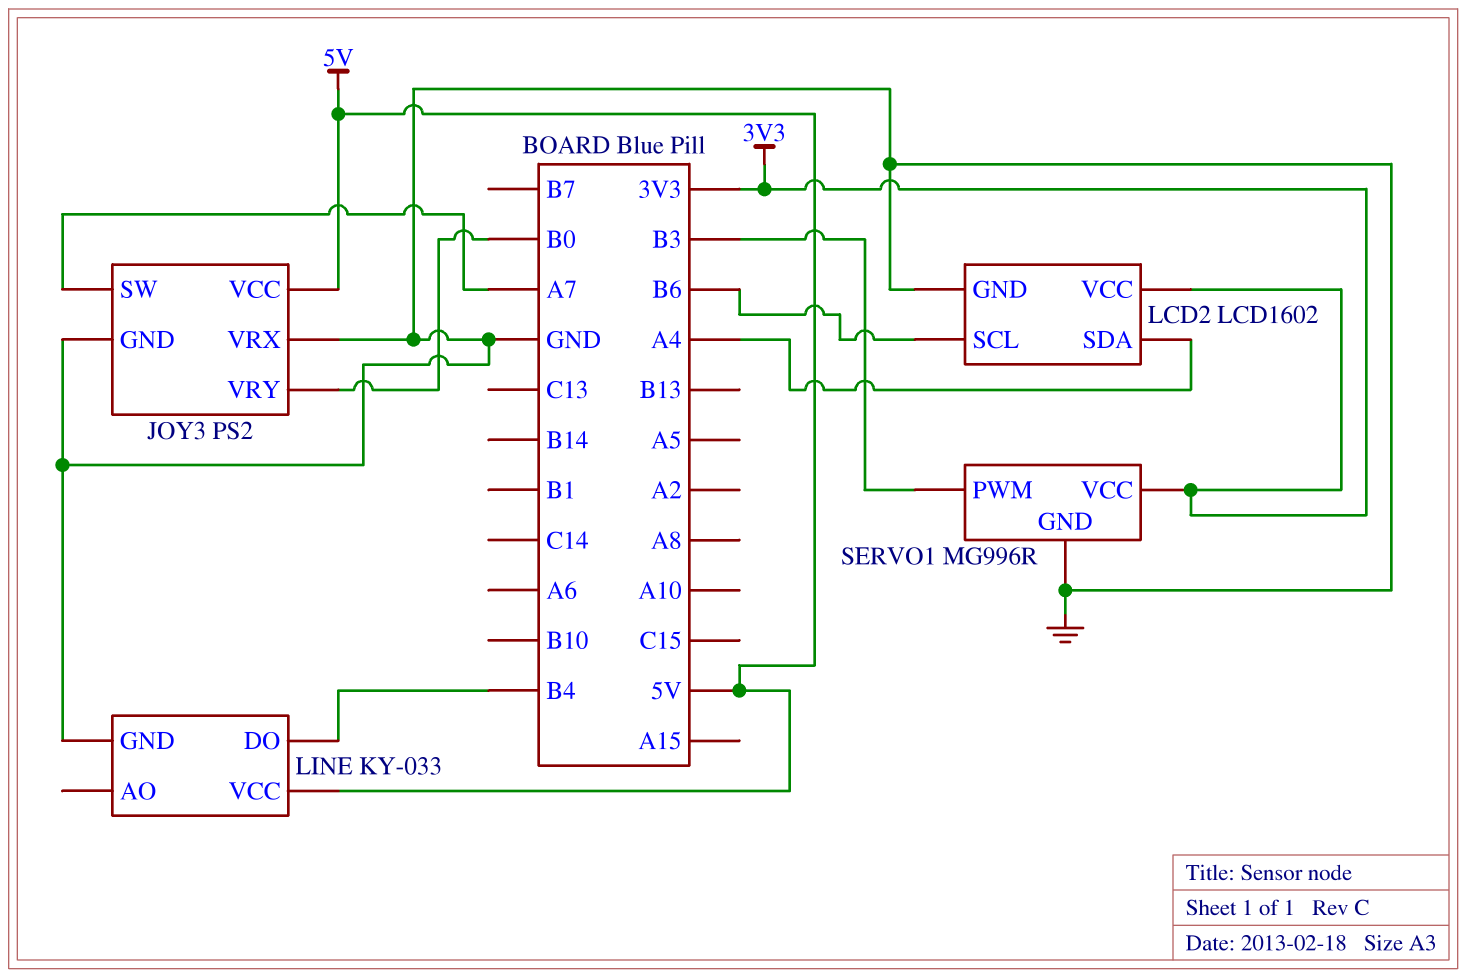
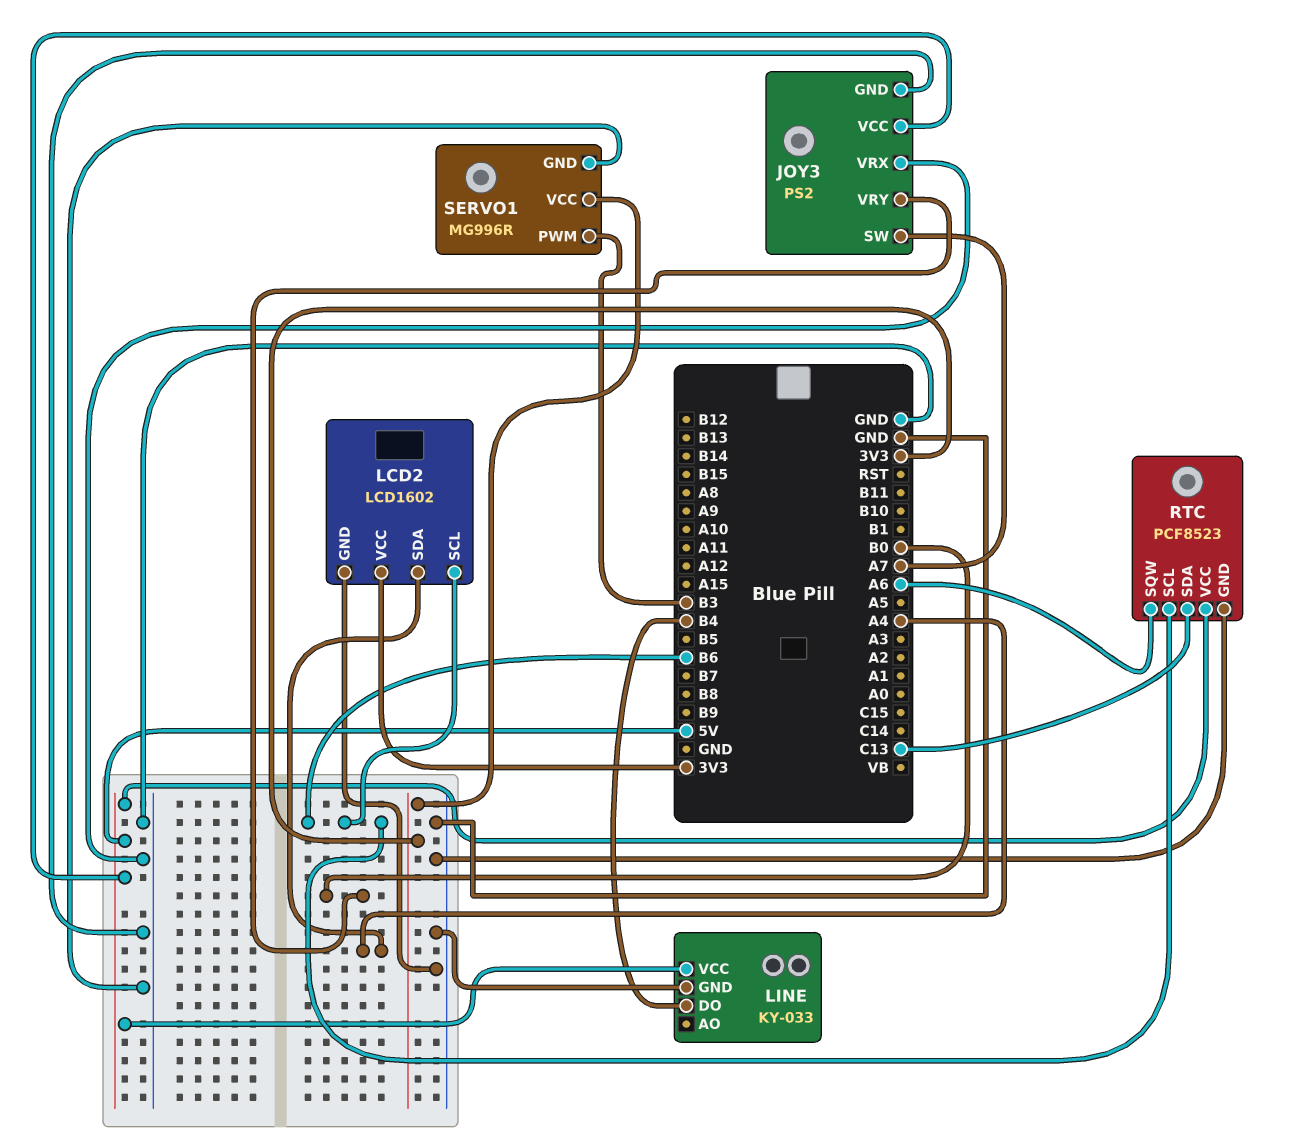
RTC: none -> PCF8523
RTC pin GND: none -> GND
RTC pin SCL: none -> B6
RTC pin SDA: none -> C13
RTC pin SQW: none -> A6
RTC pin VCC: none -> 5V

